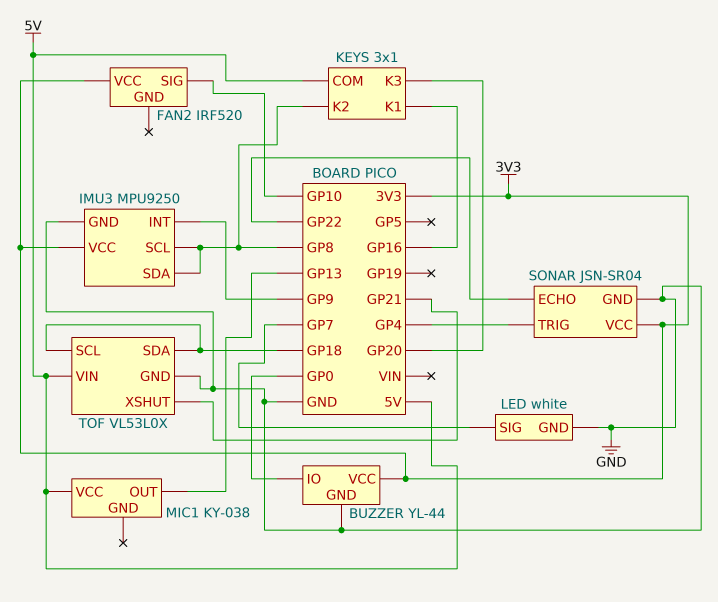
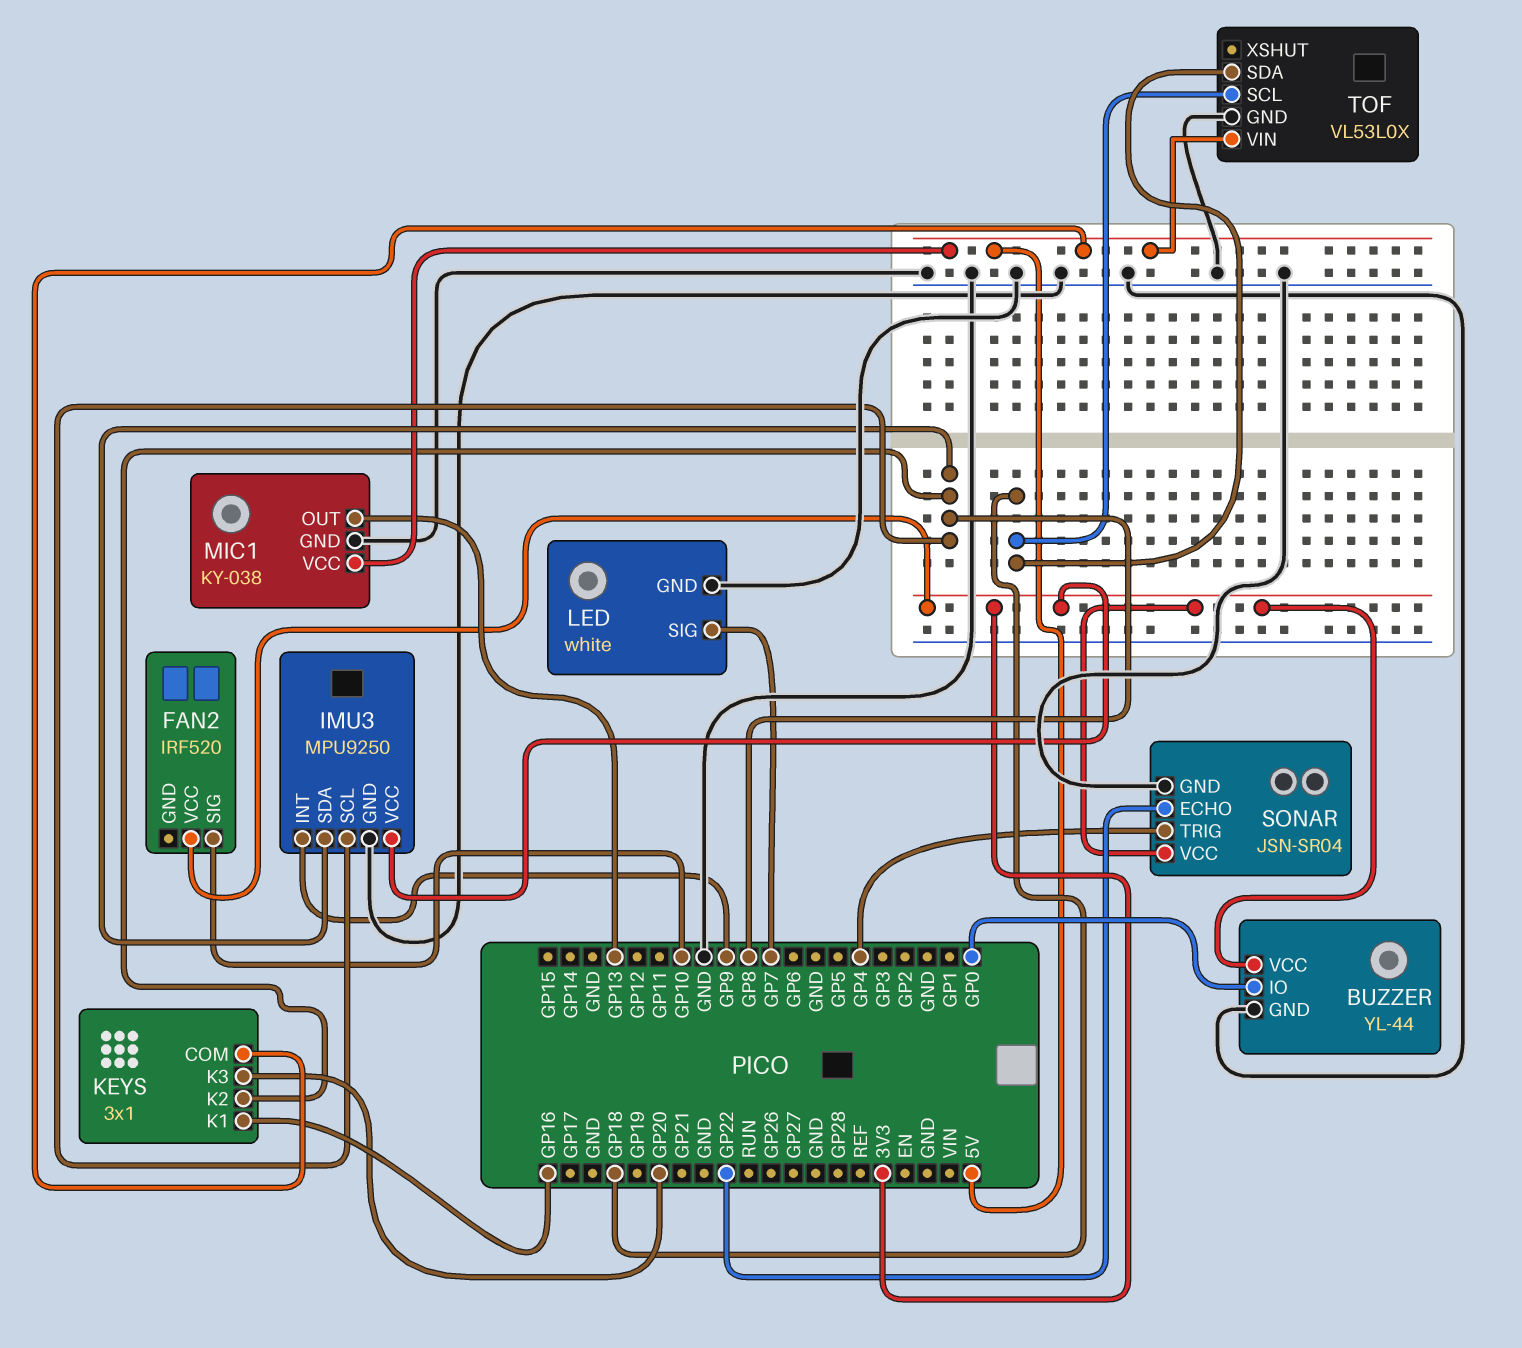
MIC1 pin GND: none -> GND
TOF pin XSHUT: GP21 -> none

